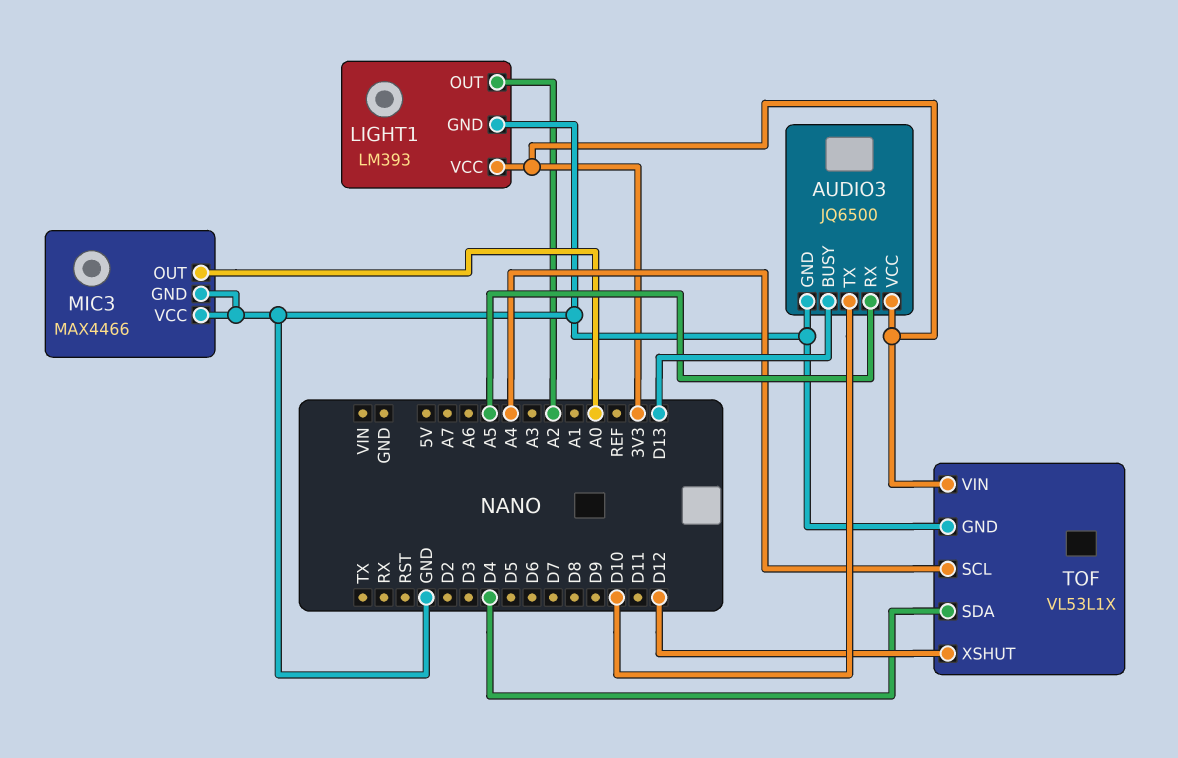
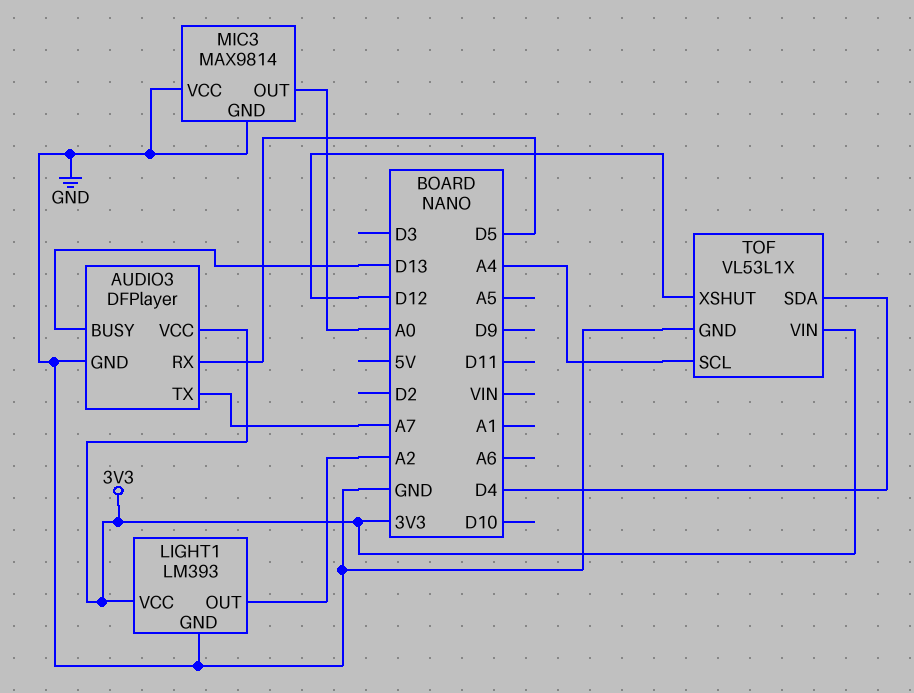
AUDIO3: JQ6500 -> DFPlayer
AUDIO3 pin RX: A5 -> D5
AUDIO3 pin TX: D10 -> A7
MIC3: MAX4466 -> MAX9814

